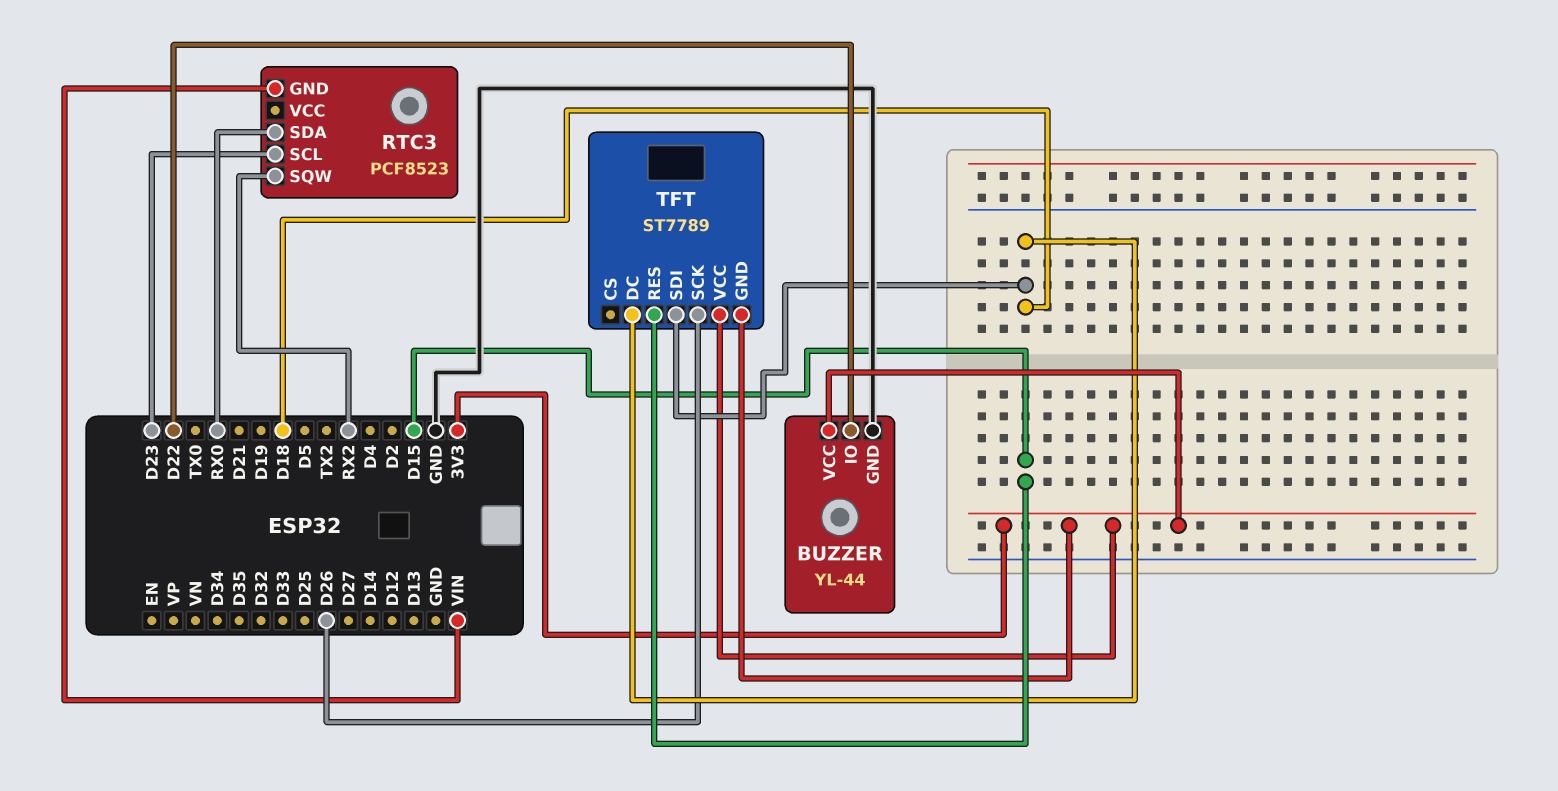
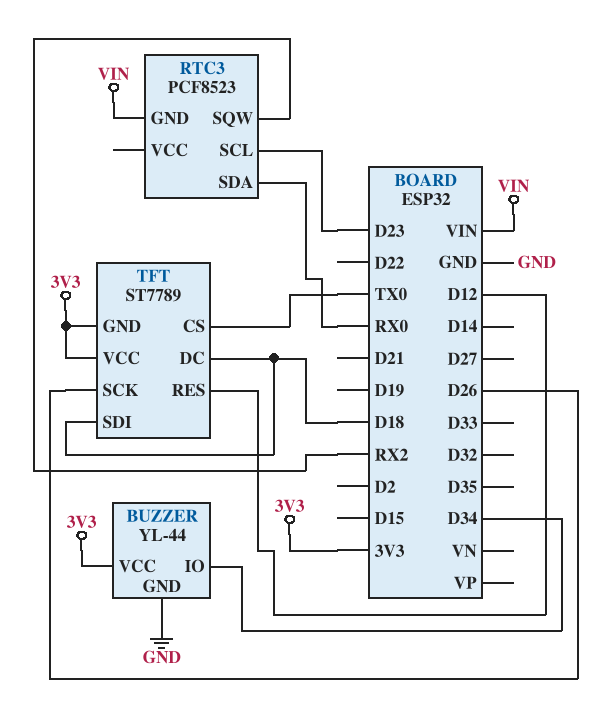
BUZZER pin IO: D22 -> D34
TFT pin CS: none -> TX0
TFT pin RES: D15 -> D12

